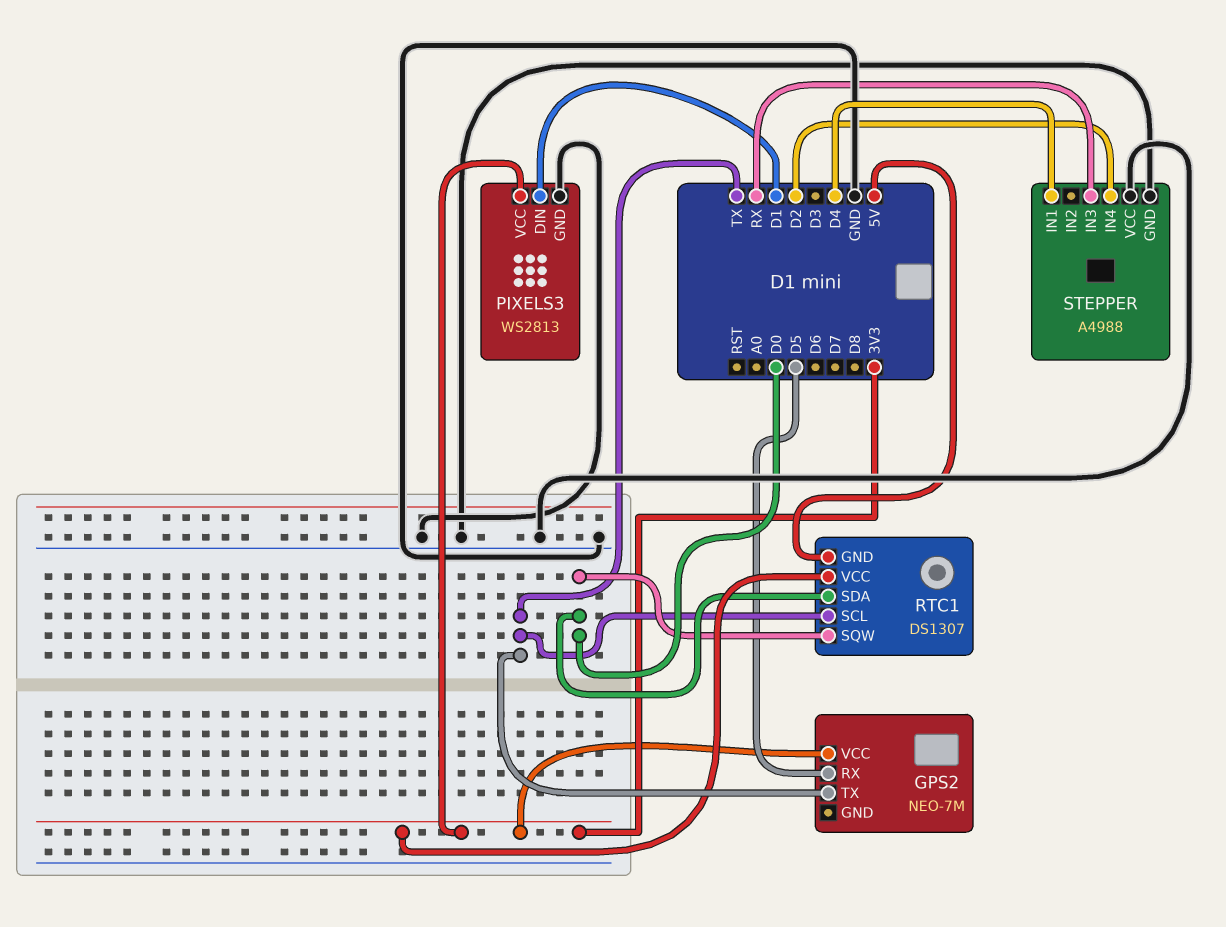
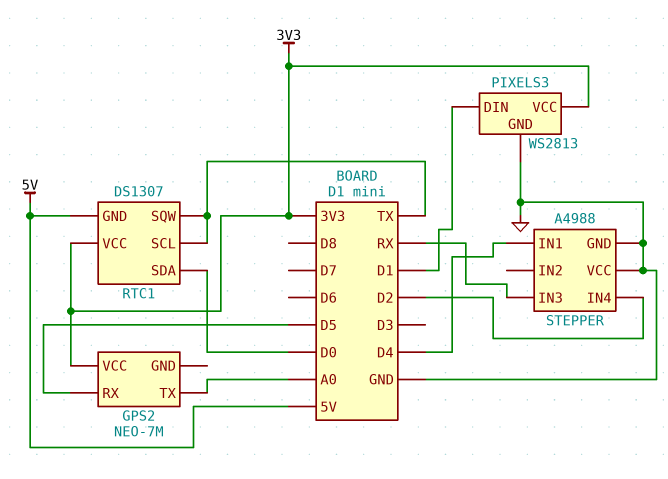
GPS2 pin TX: TX -> A0
RTC1 pin SQW: D0 -> TX

